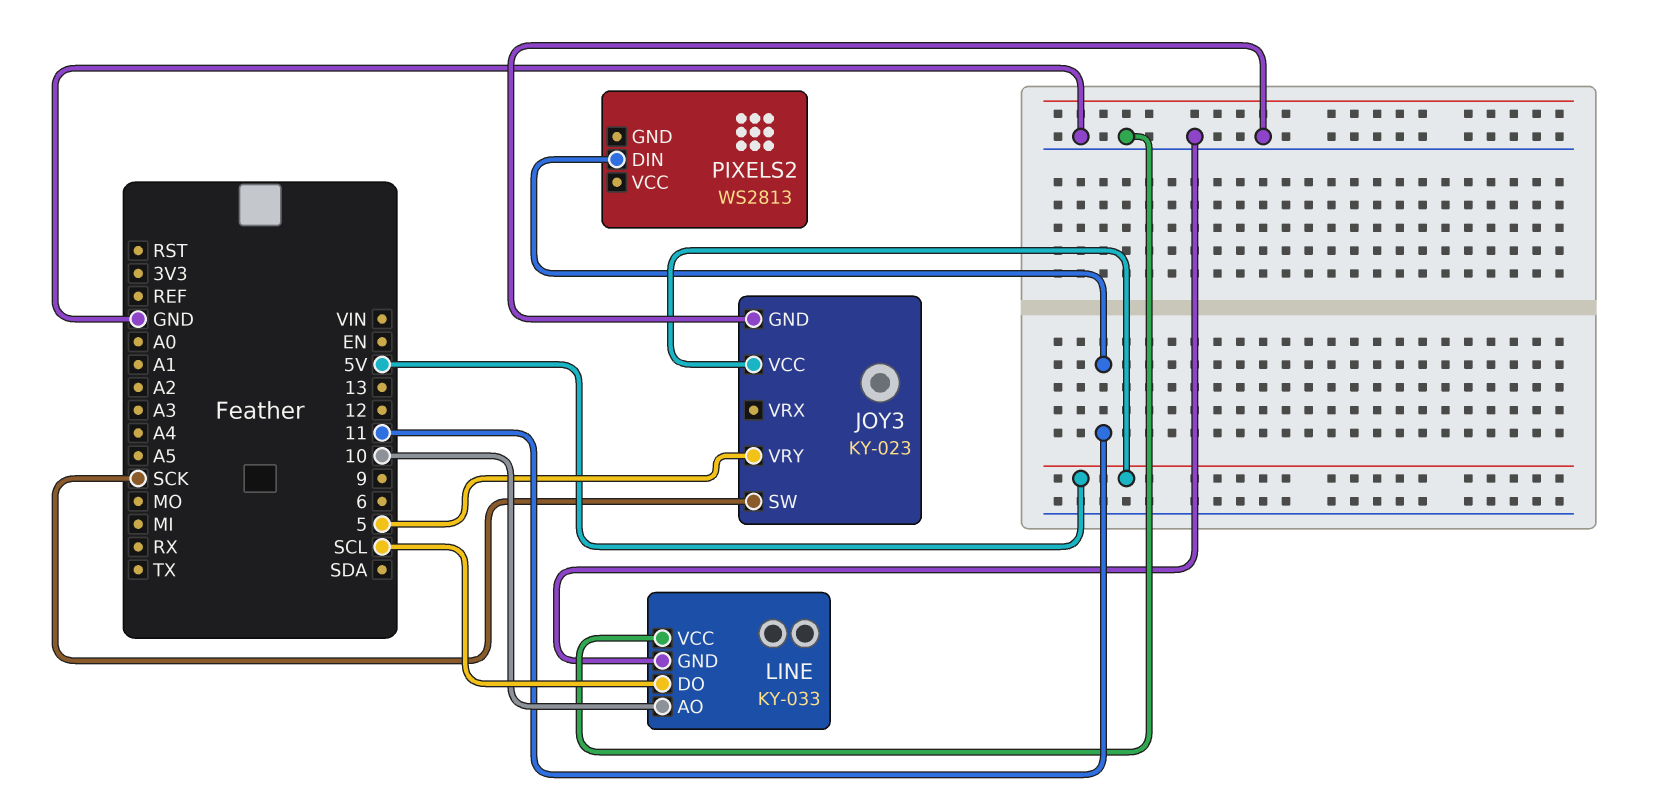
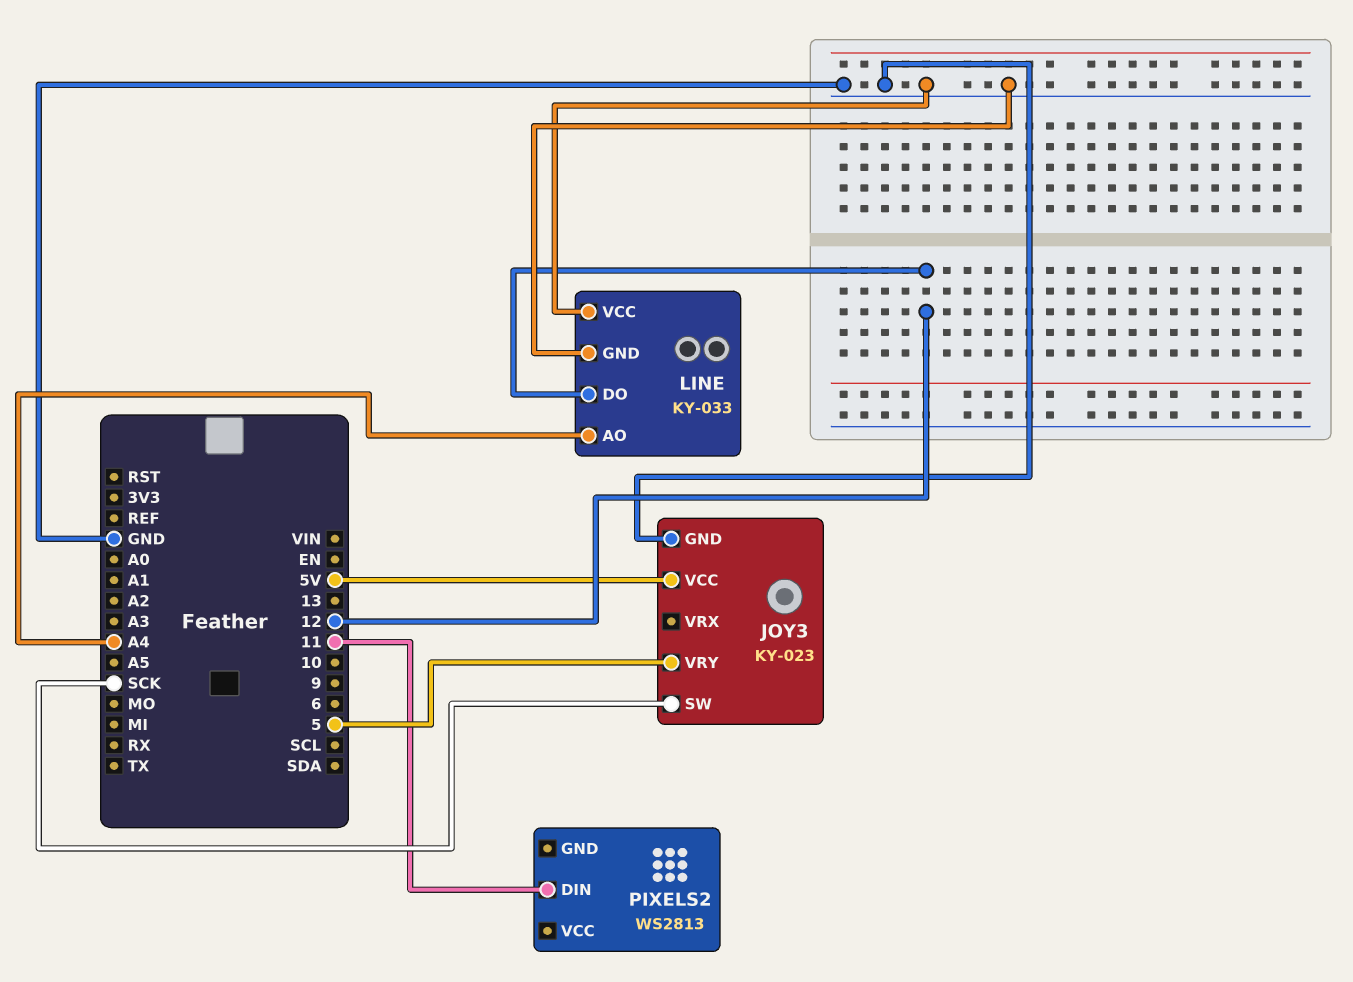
LINE pin AO: 10 -> A4
LINE pin DO: SCL -> 12

